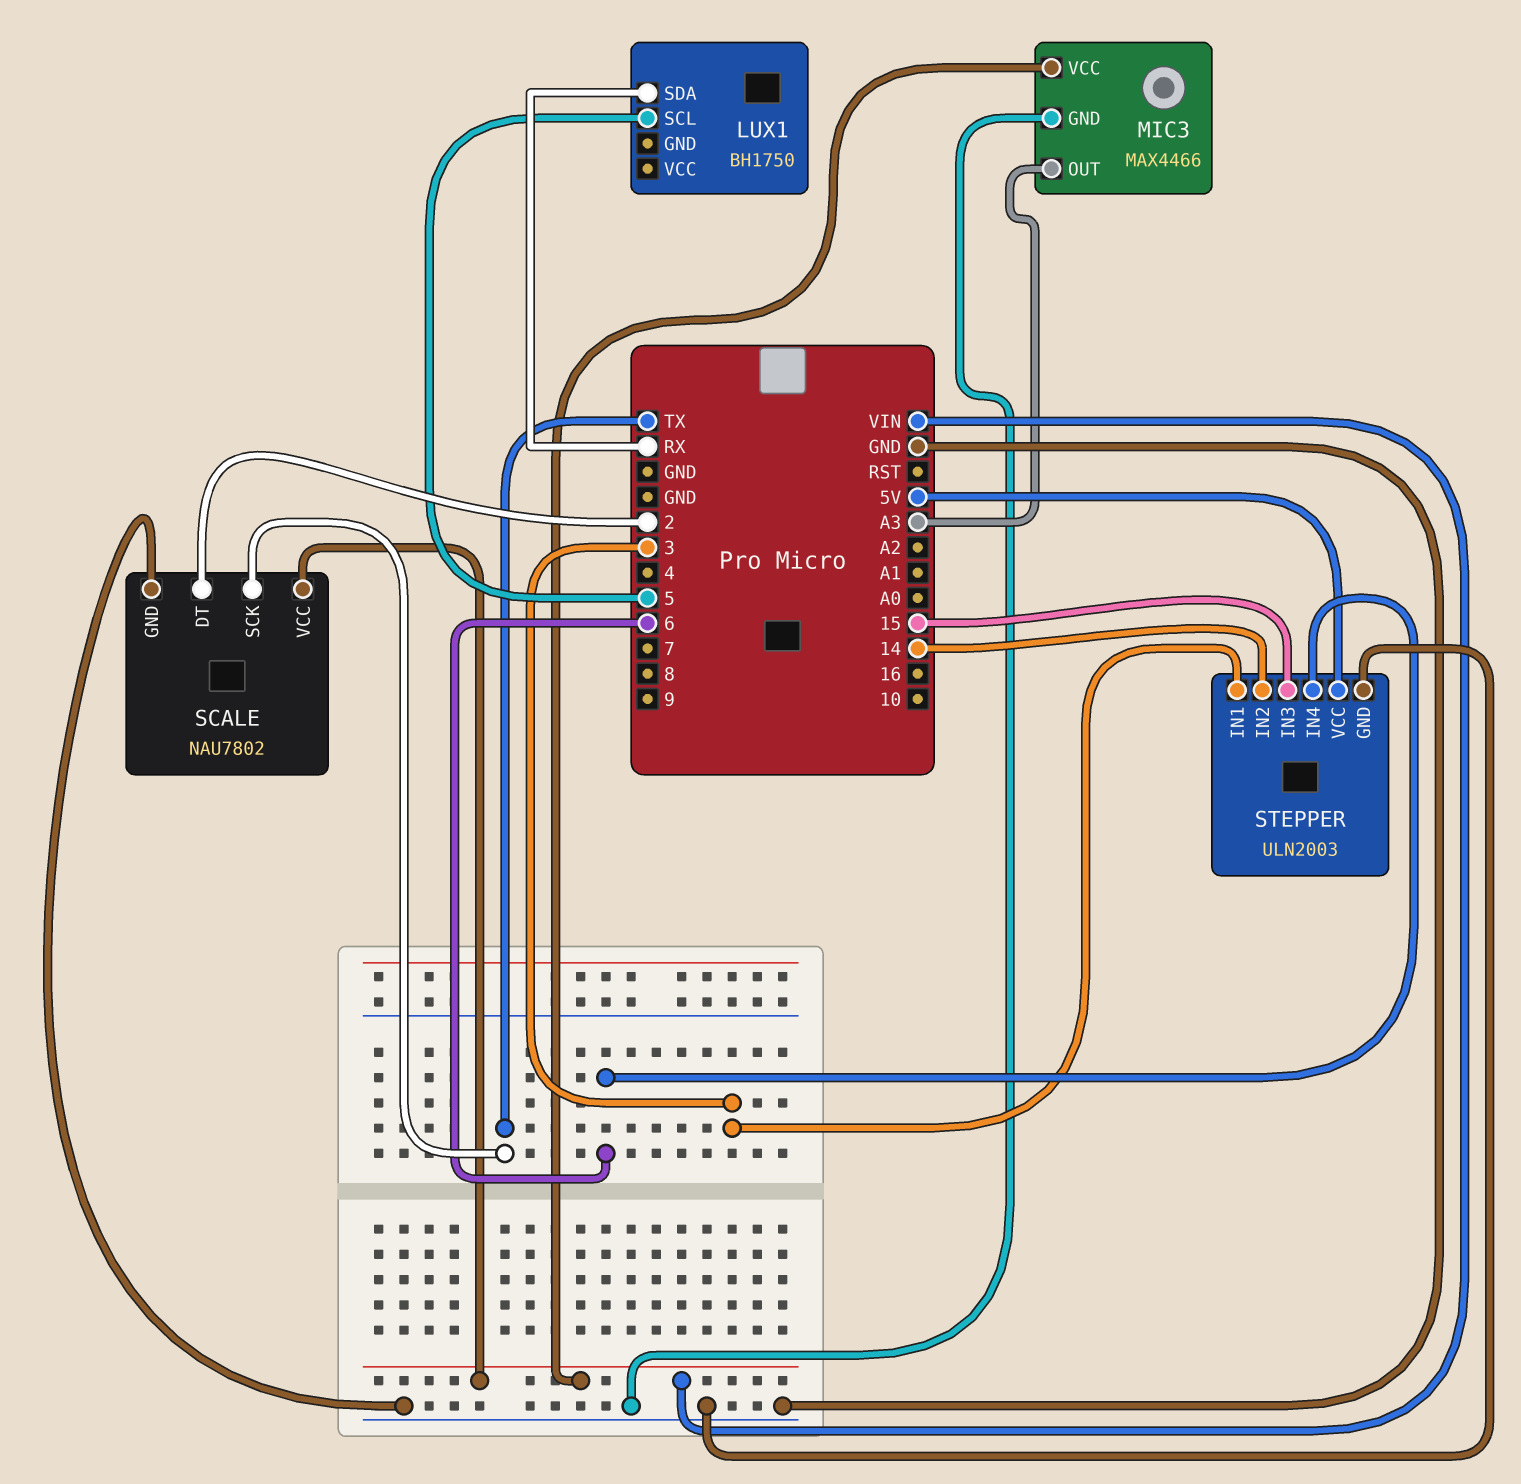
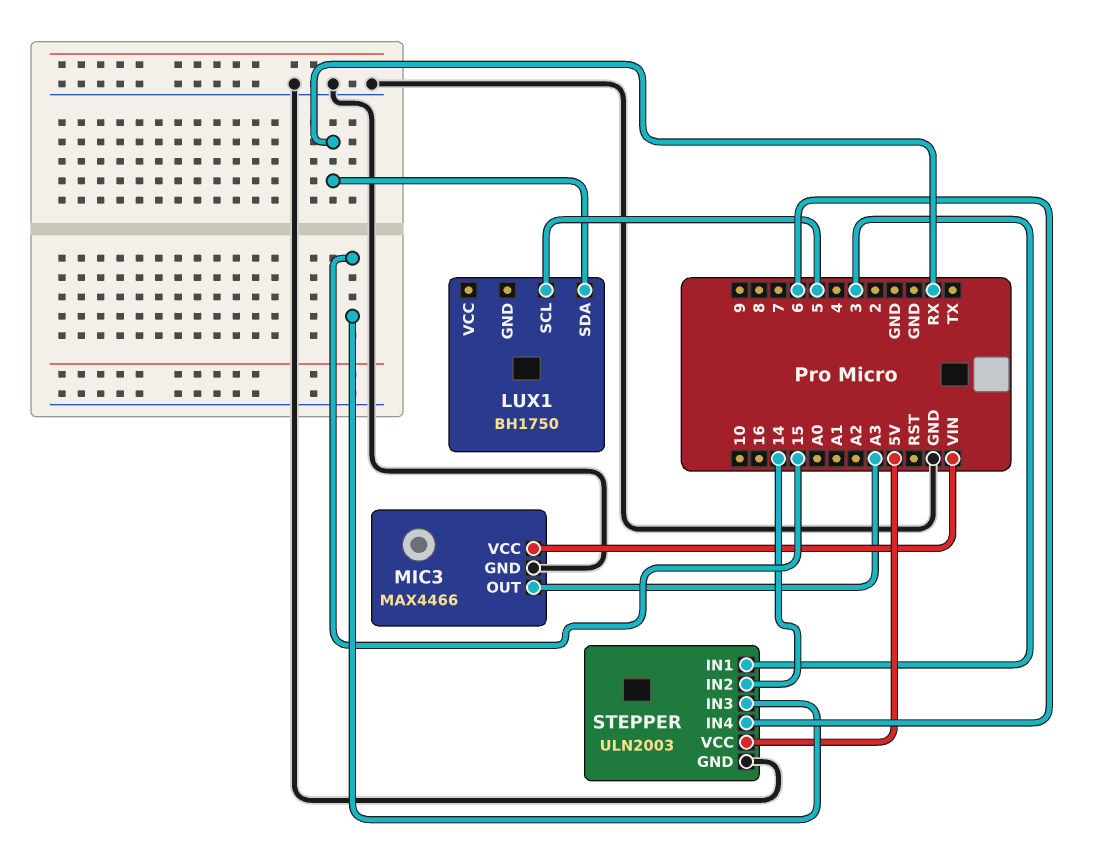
SCALE: NAU7802 -> none
SCALE pin DT: 2 -> none
SCALE pin GND: GND -> none
SCALE pin SCK: TX -> none
SCALE pin VCC: VIN -> none

